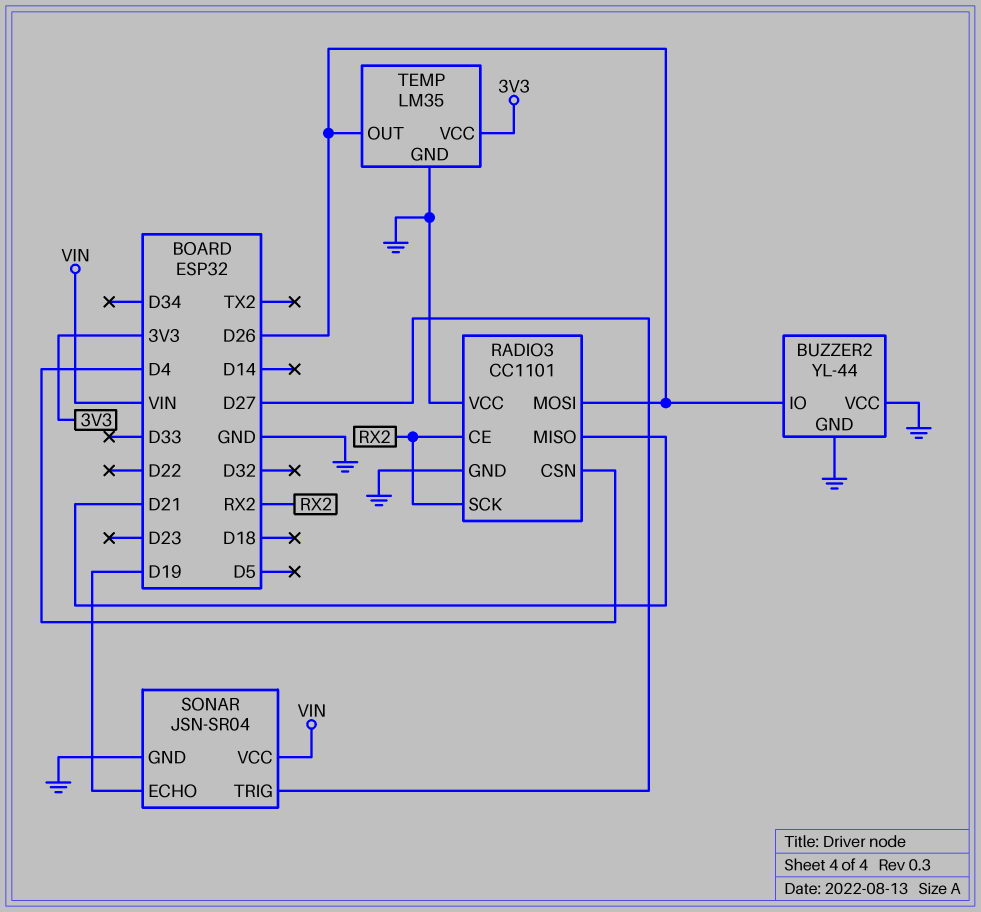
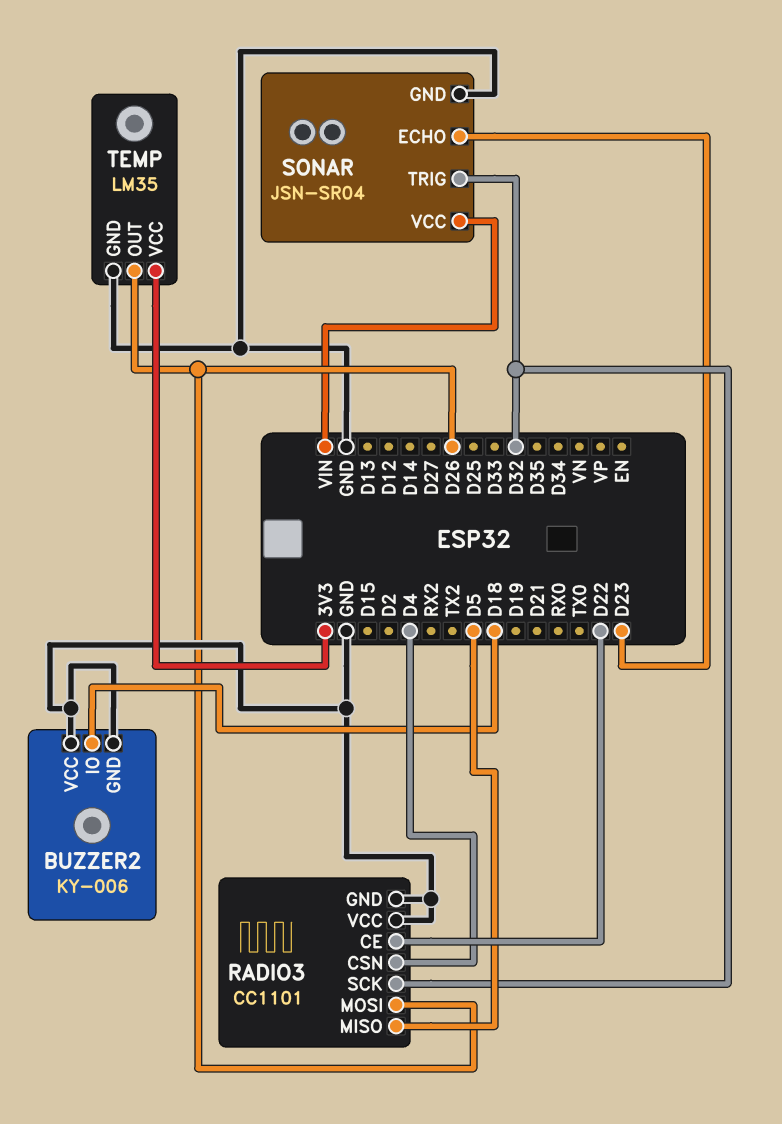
BUZZER2: YL-44 -> KY-006
BUZZER2 pin IO: D26 -> D18
RADIO3 pin CE: RX2 -> D22
RADIO3 pin MISO: D21 -> D5
RADIO3 pin SCK: RX2 -> D32
SONAR pin ECHO: D19 -> D23
SONAR pin TRIG: D27 -> D32

